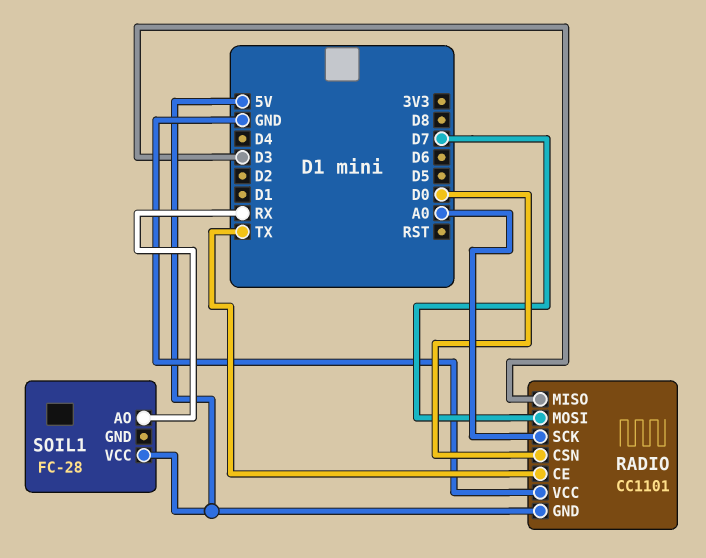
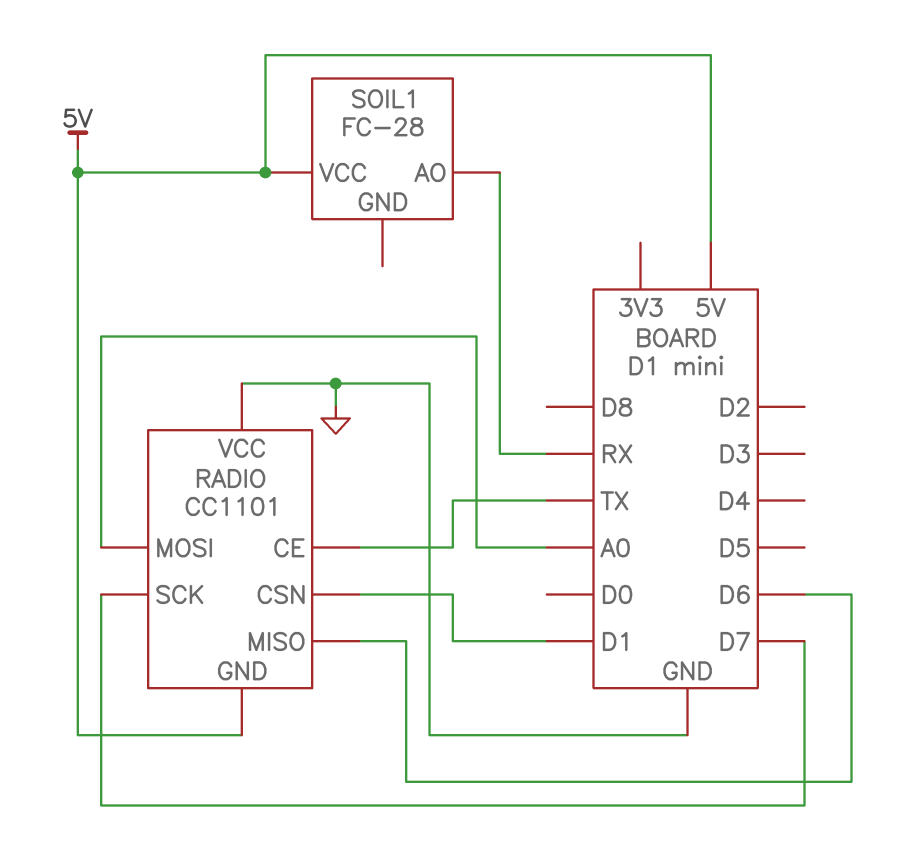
RADIO pin CSN: D0 -> D1
RADIO pin MISO: D3 -> D6
RADIO pin MOSI: D7 -> A0
RADIO pin SCK: A0 -> D7

